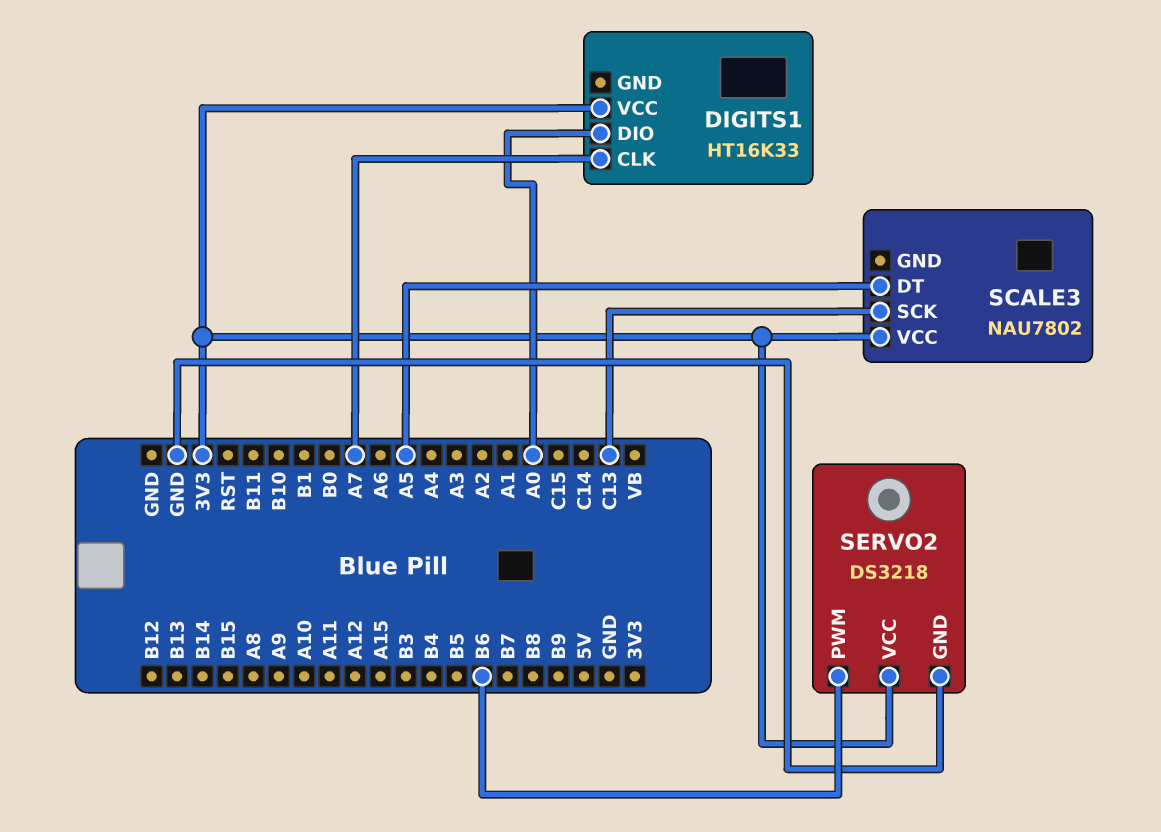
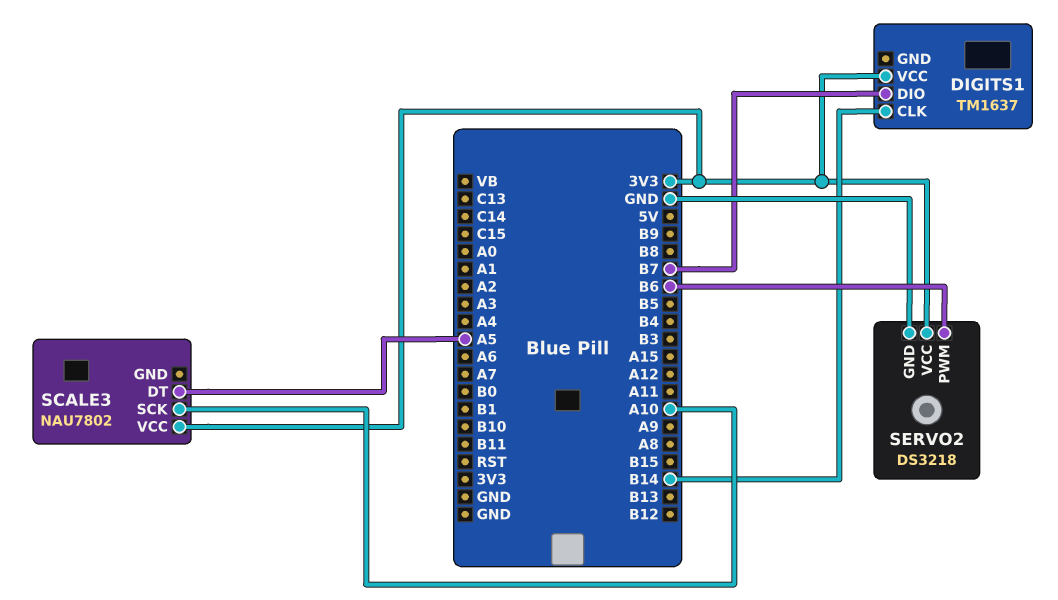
DIGITS1: HT16K33 -> TM1637
DIGITS1 pin CLK: A7 -> B14
DIGITS1 pin DIO: A0 -> B7
SCALE3 pin SCK: C13 -> A10

